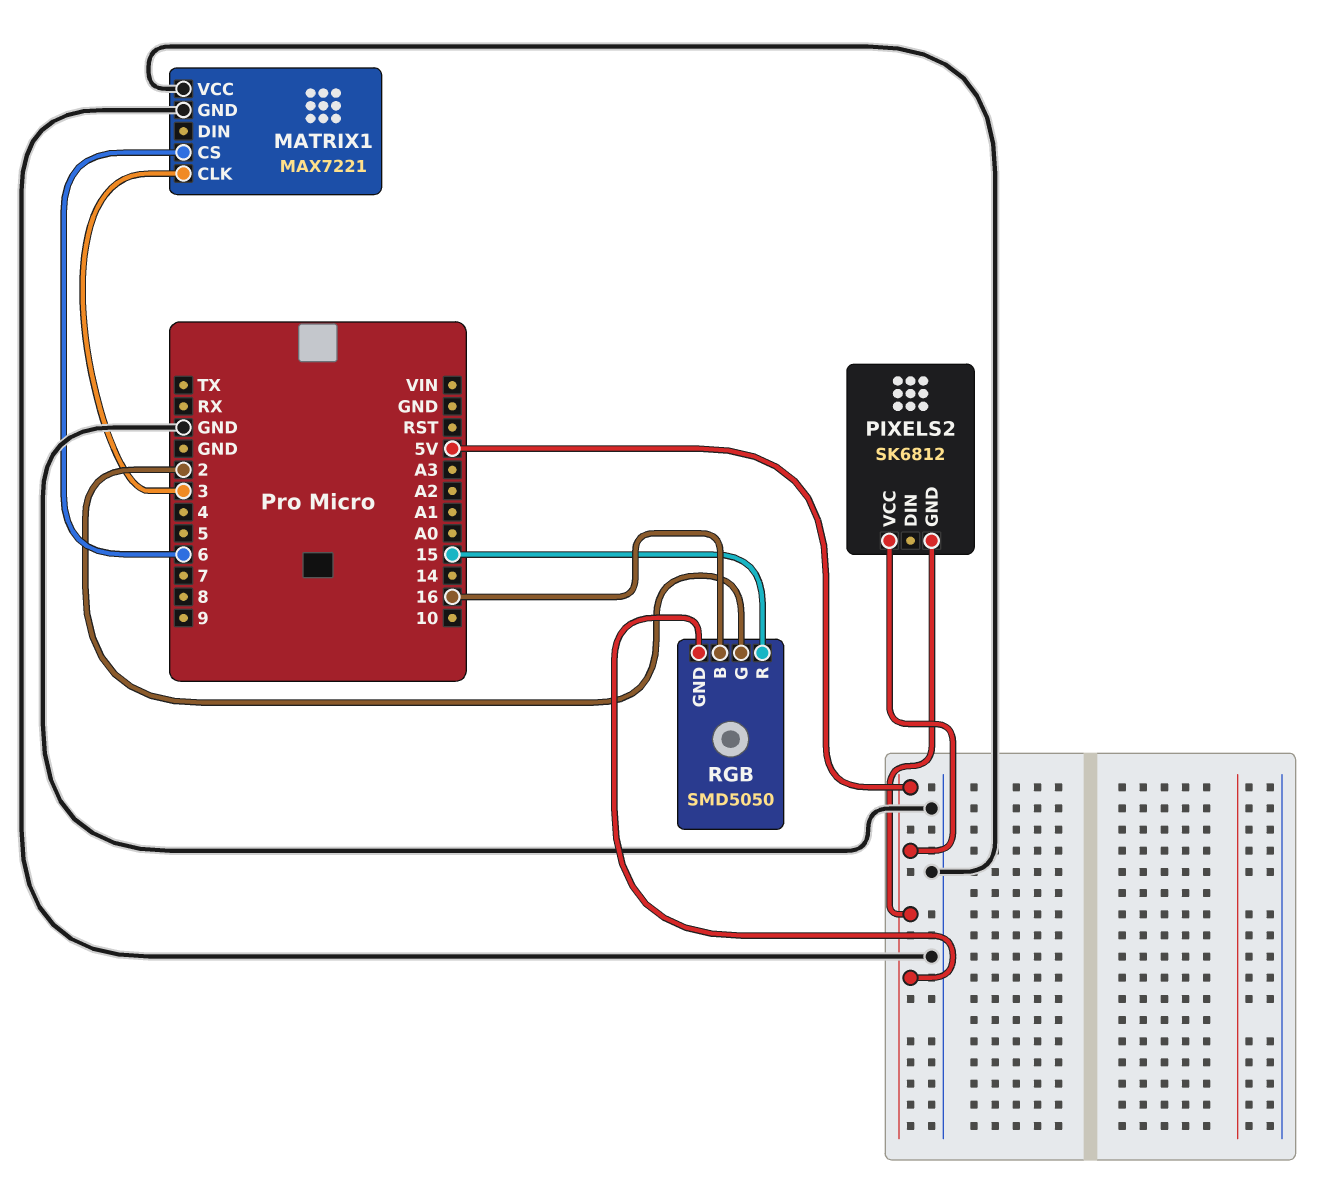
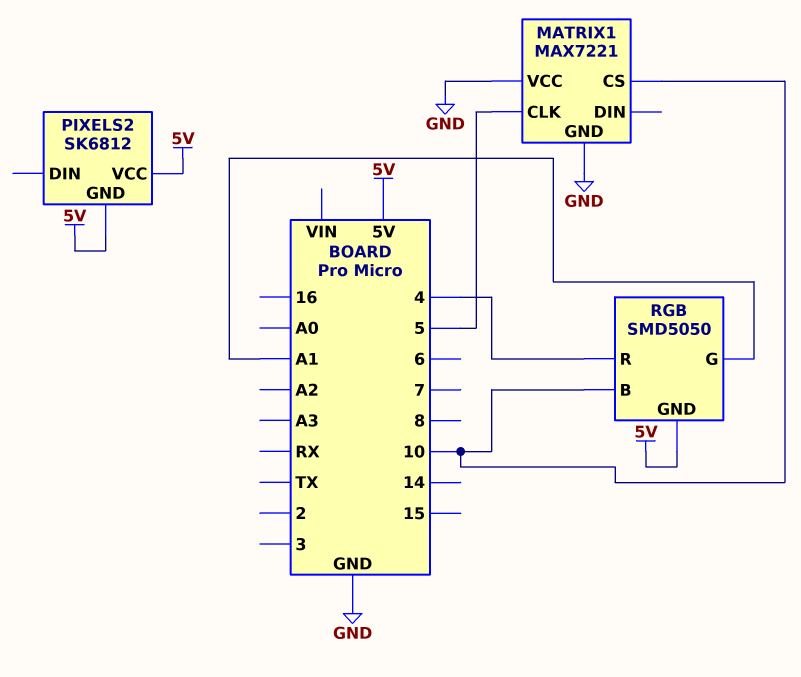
MATRIX1 pin CLK: 3 -> 5
MATRIX1 pin CS: 6 -> 10
RGB pin B: 16 -> 10
RGB pin G: 2 -> A1
RGB pin R: 15 -> 4

